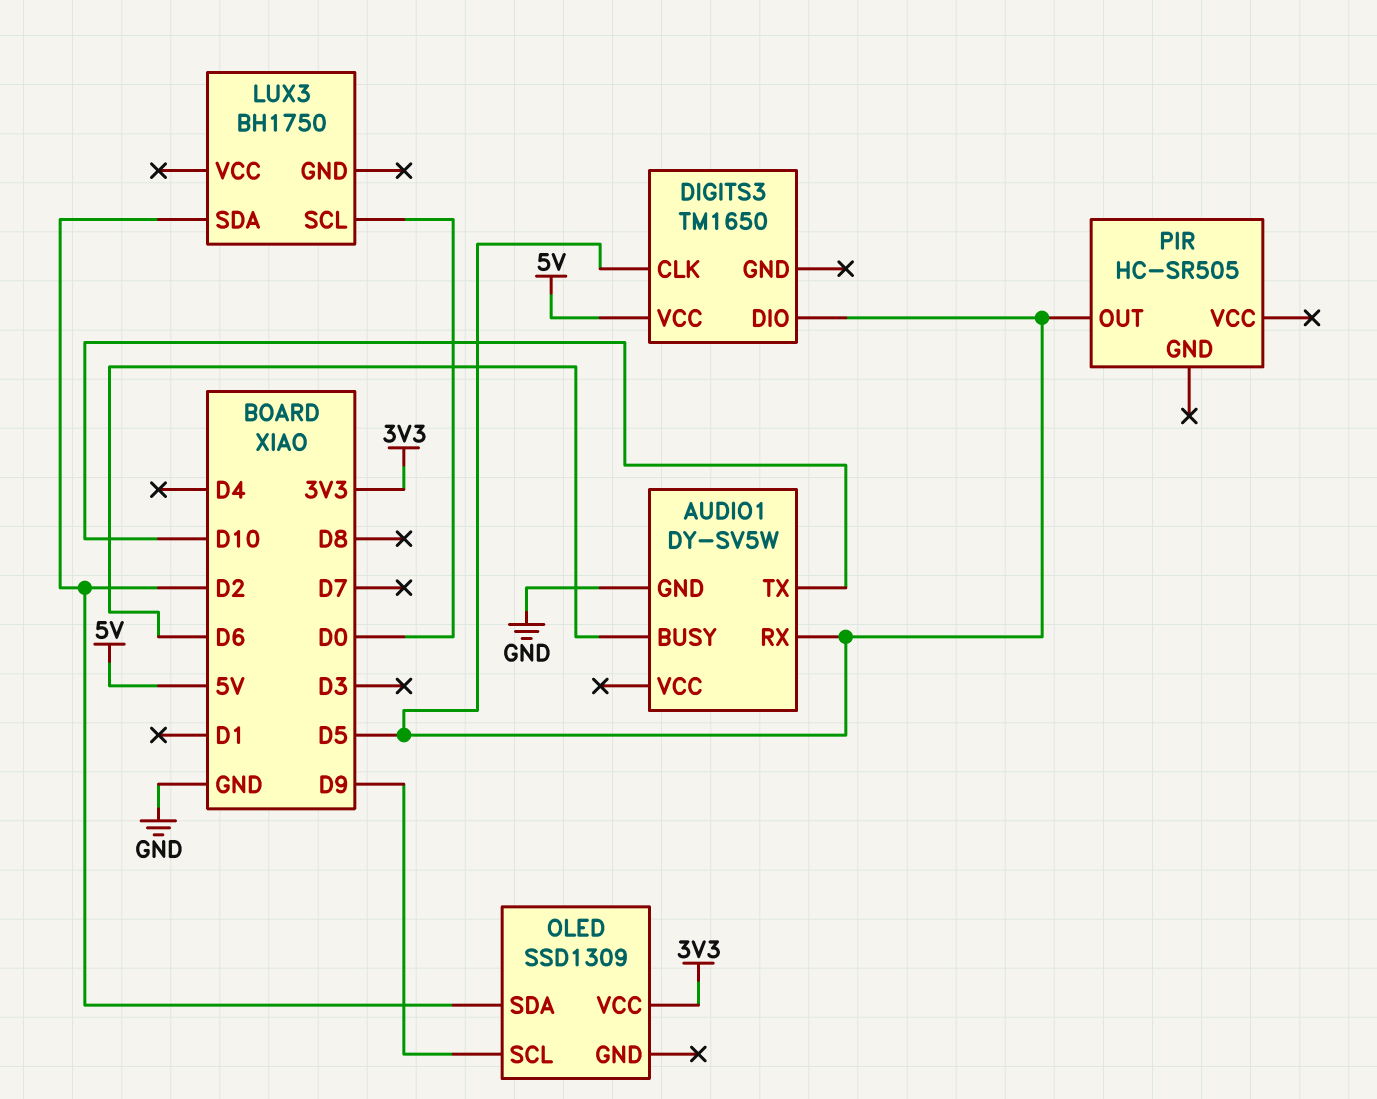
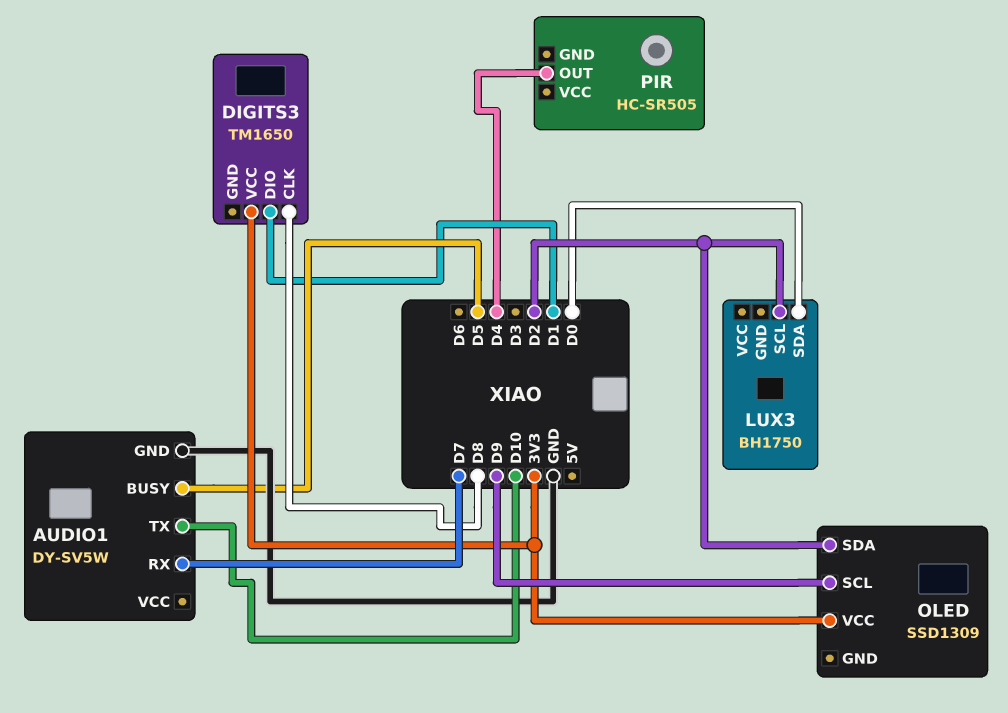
AUDIO1 pin BUSY: D6 -> D5
AUDIO1 pin RX: D5 -> D7
DIGITS3 pin CLK: D5 -> D8
DIGITS3 pin DIO: D5 -> D1
DIGITS3 pin VCC: 5V -> 3V3
LUX3 pin SCL: D0 -> D2
LUX3 pin SDA: D2 -> D0
PIR pin OUT: D5 -> D4

